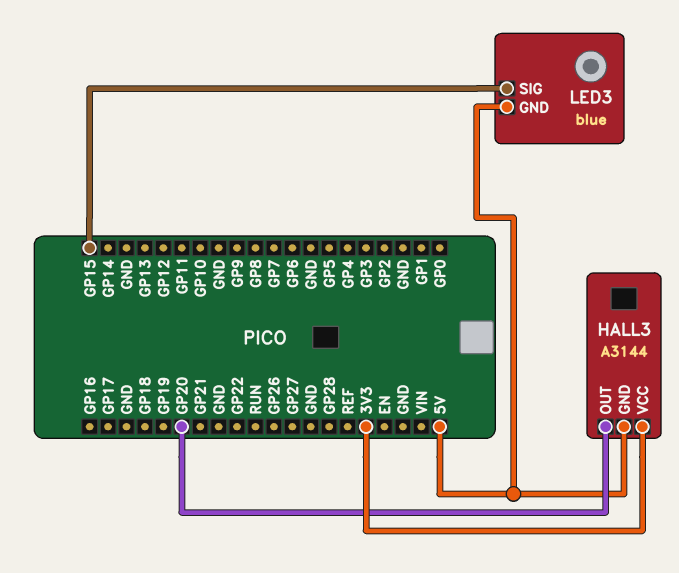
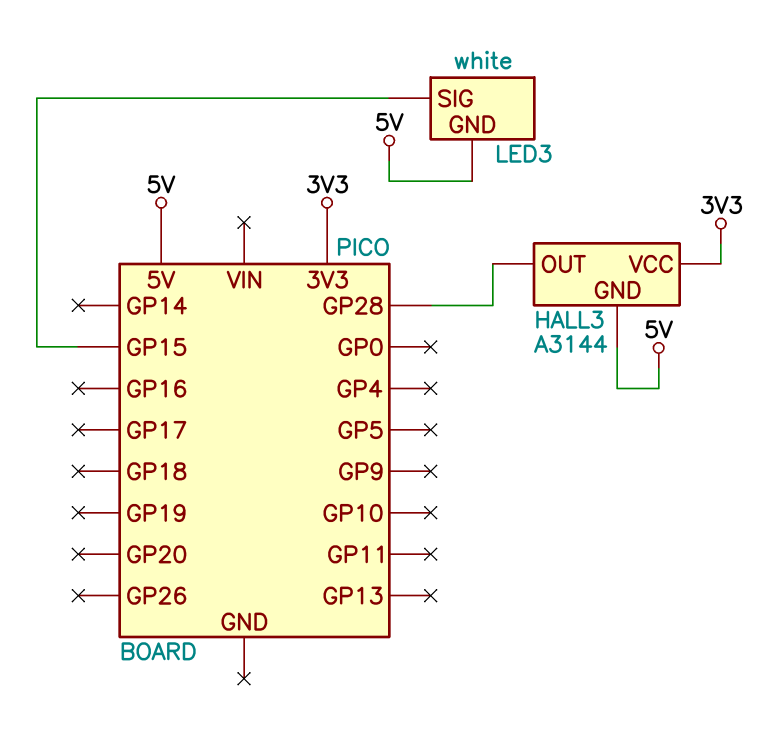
HALL3 pin OUT: GP20 -> GP28
LED3: blue -> white

